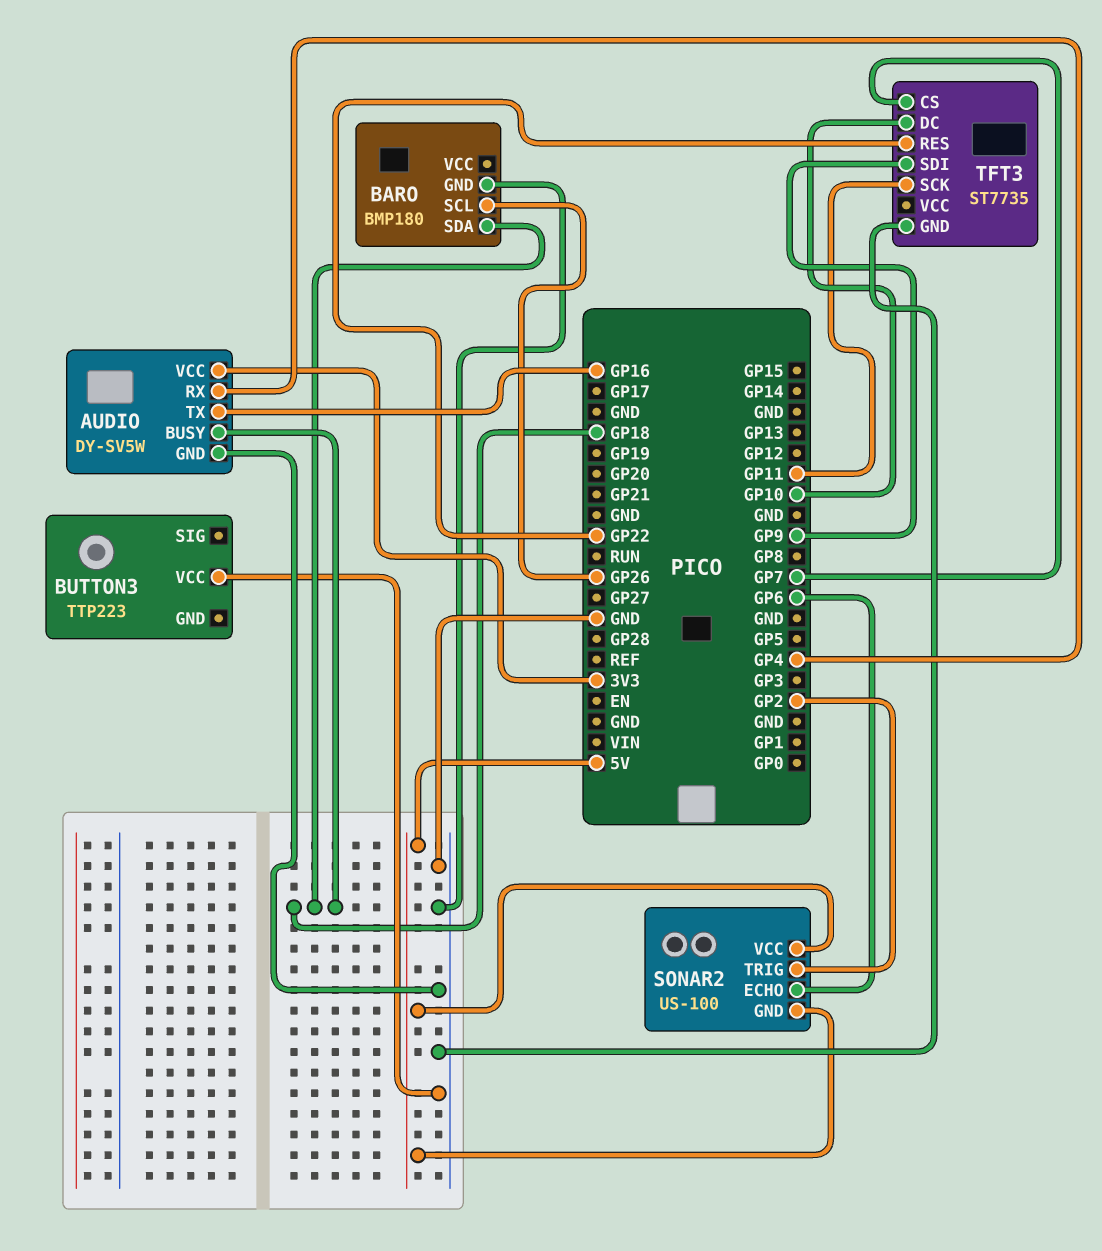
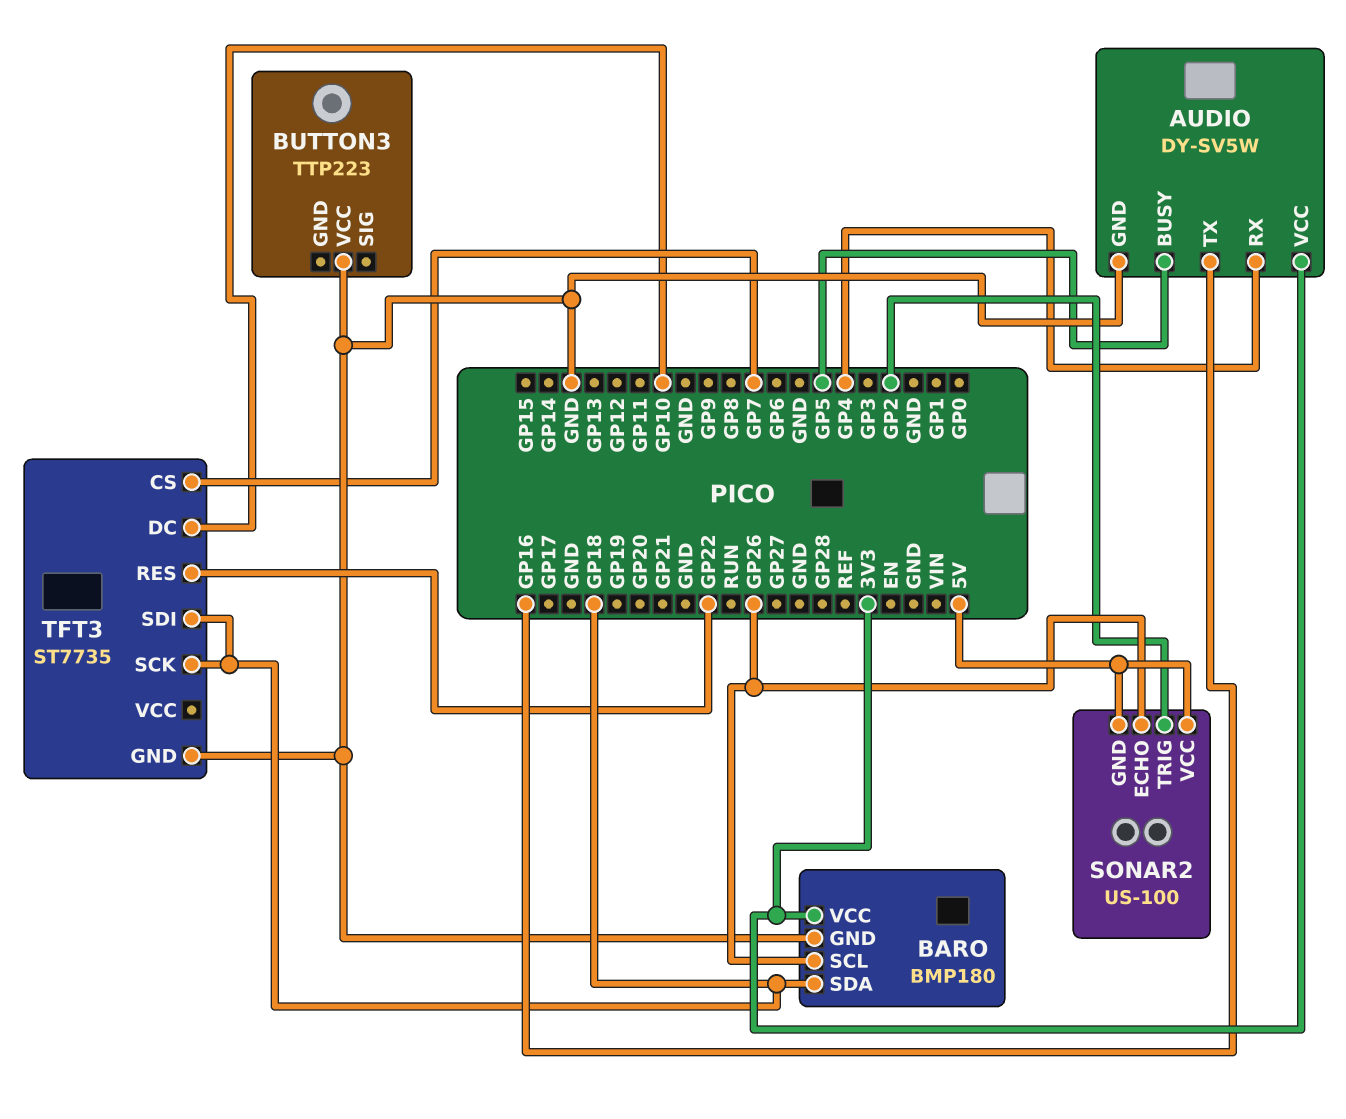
AUDIO pin BUSY: GP18 -> GP5
BARO pin VCC: none -> 3V3
SONAR2 pin ECHO: GP6 -> GP26
TFT3 pin SCK: GP11 -> GP18
TFT3 pin SDI: GP9 -> GP18

